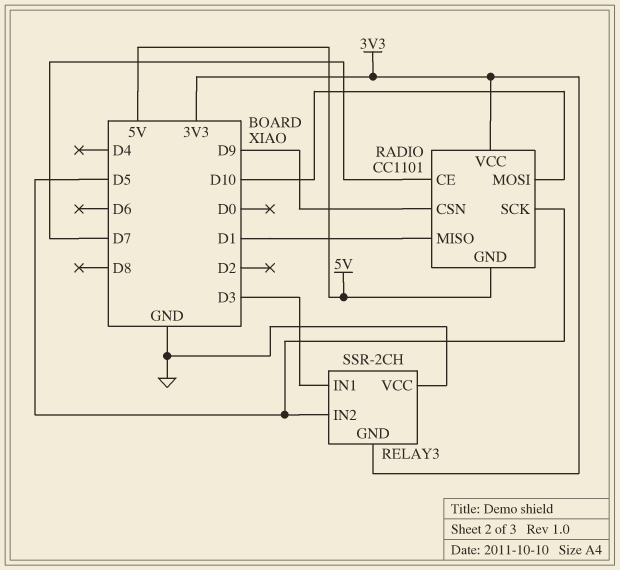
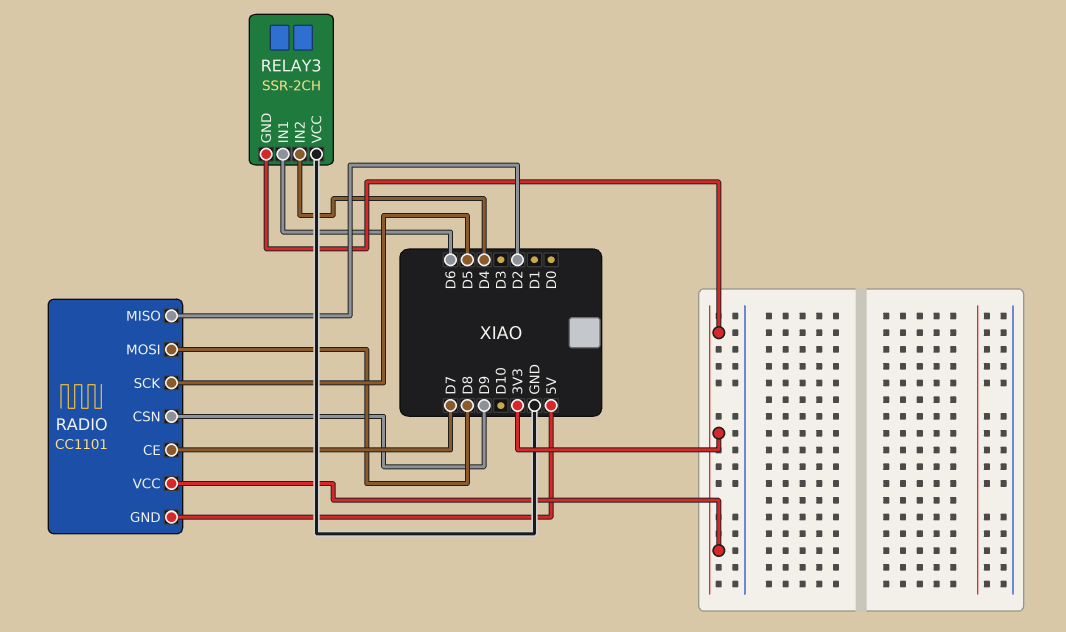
RADIO pin MISO: D1 -> D2
RADIO pin MOSI: D10 -> D8
RELAY3 pin IN1: D3 -> D6
RELAY3 pin IN2: D5 -> D4

